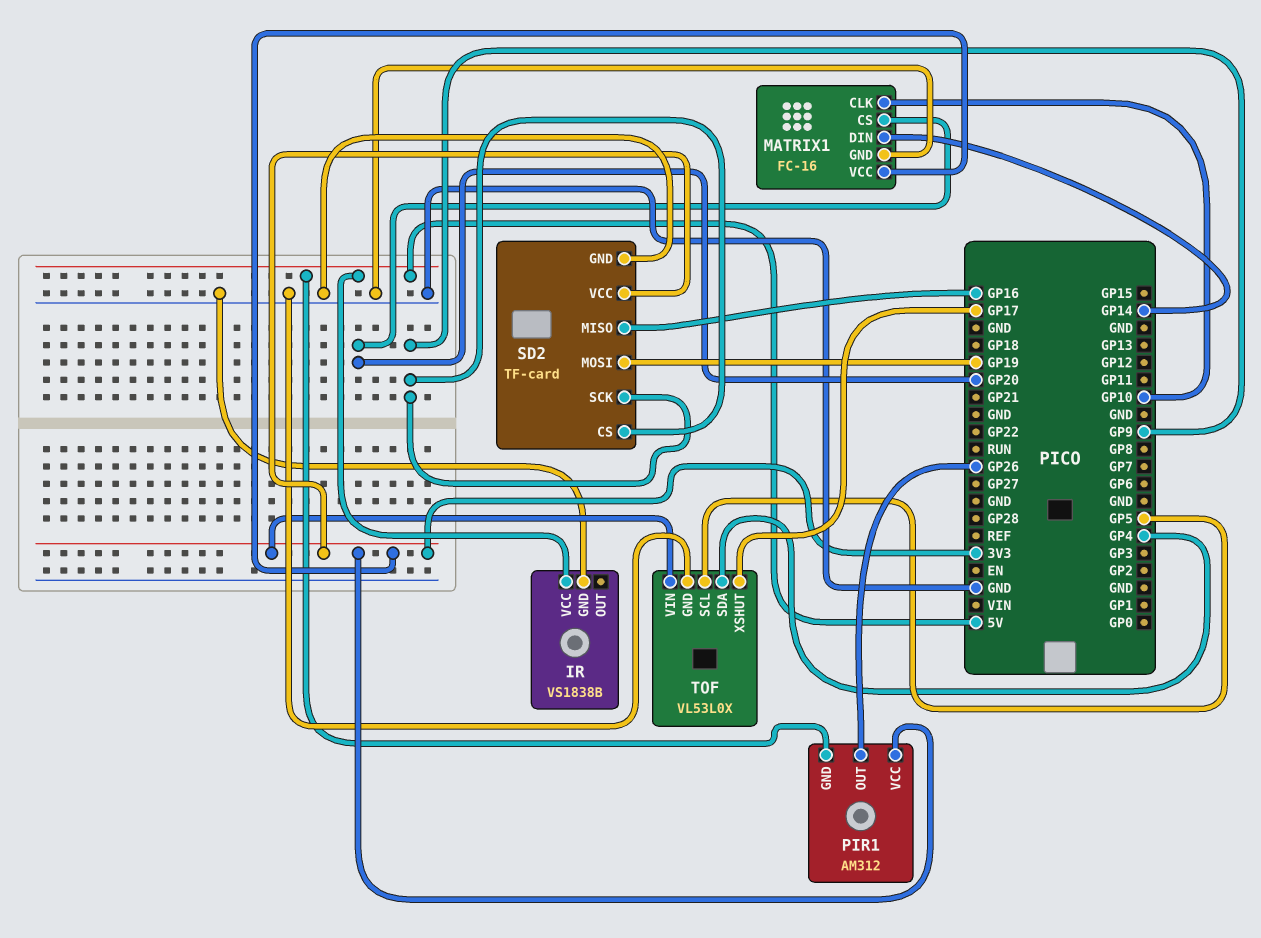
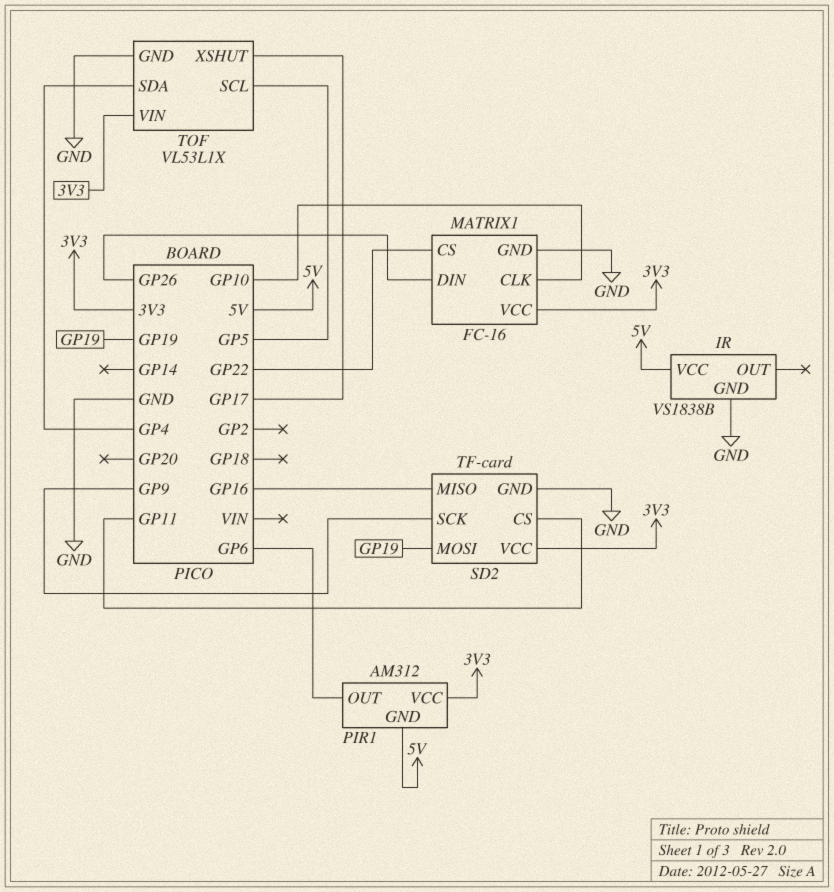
MATRIX1 pin CS: GP20 -> GP22
MATRIX1 pin DIN: GP14 -> GP26
PIR1 pin OUT: GP26 -> GP6
SD2 pin CS: GP9 -> GP11
TOF: VL53L0X -> VL53L1X

